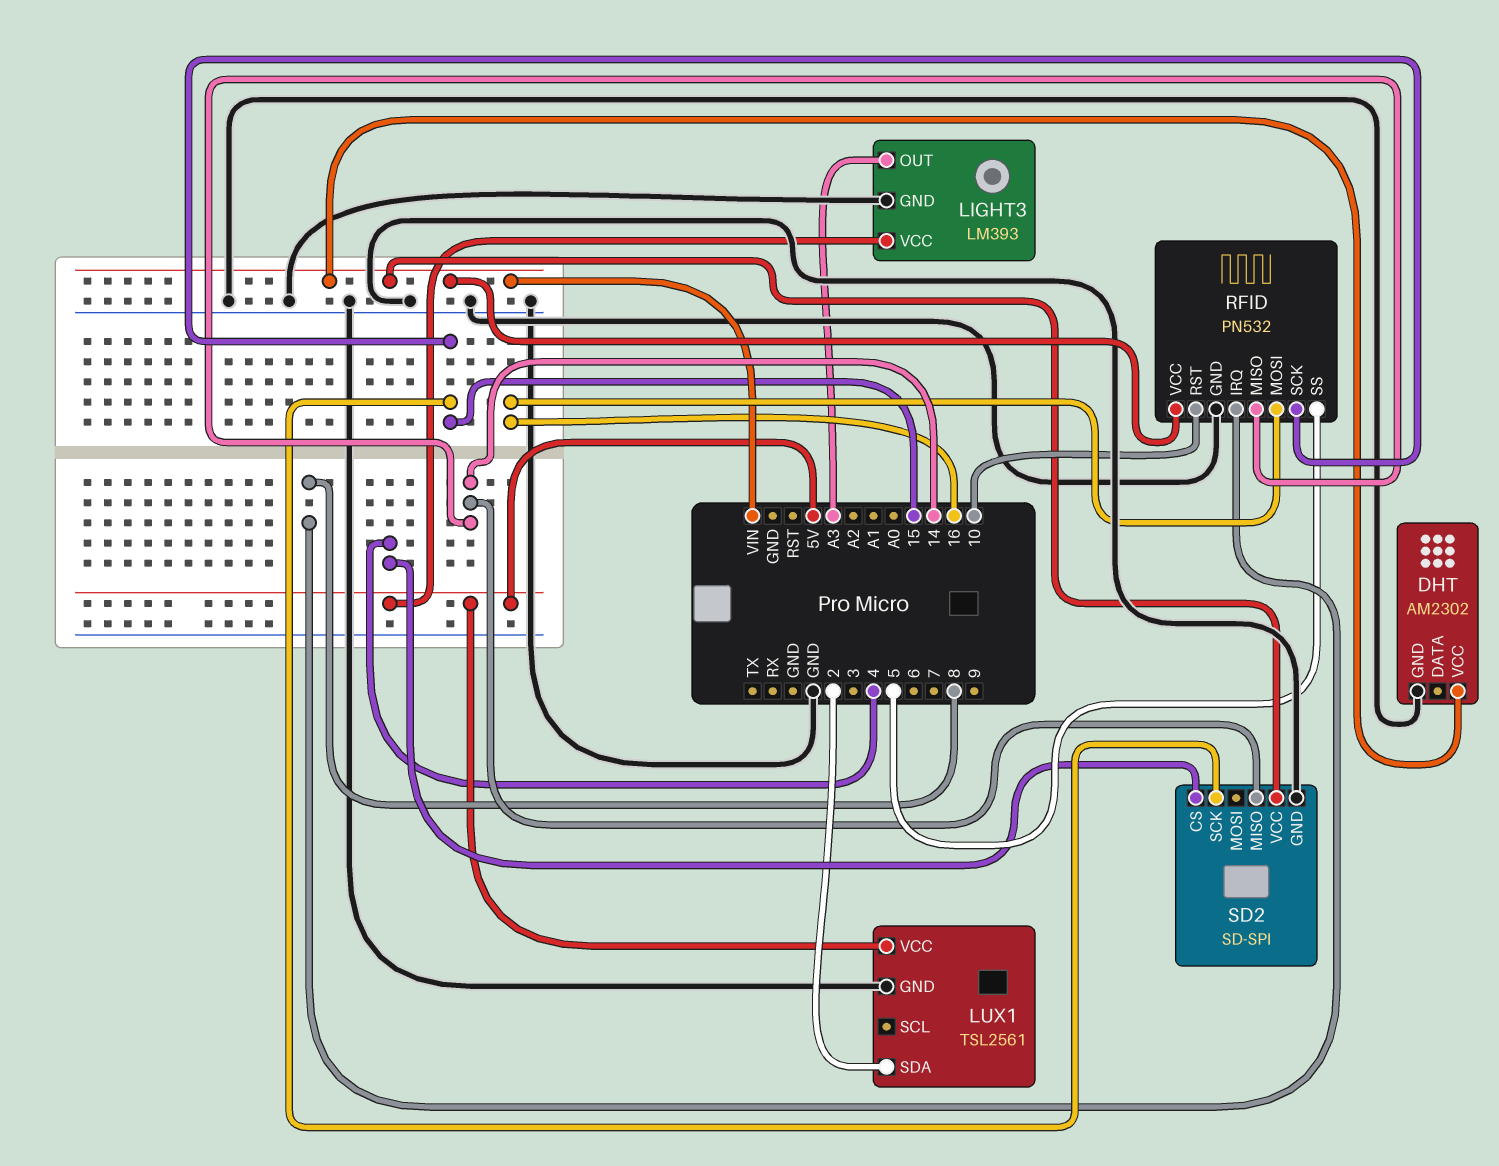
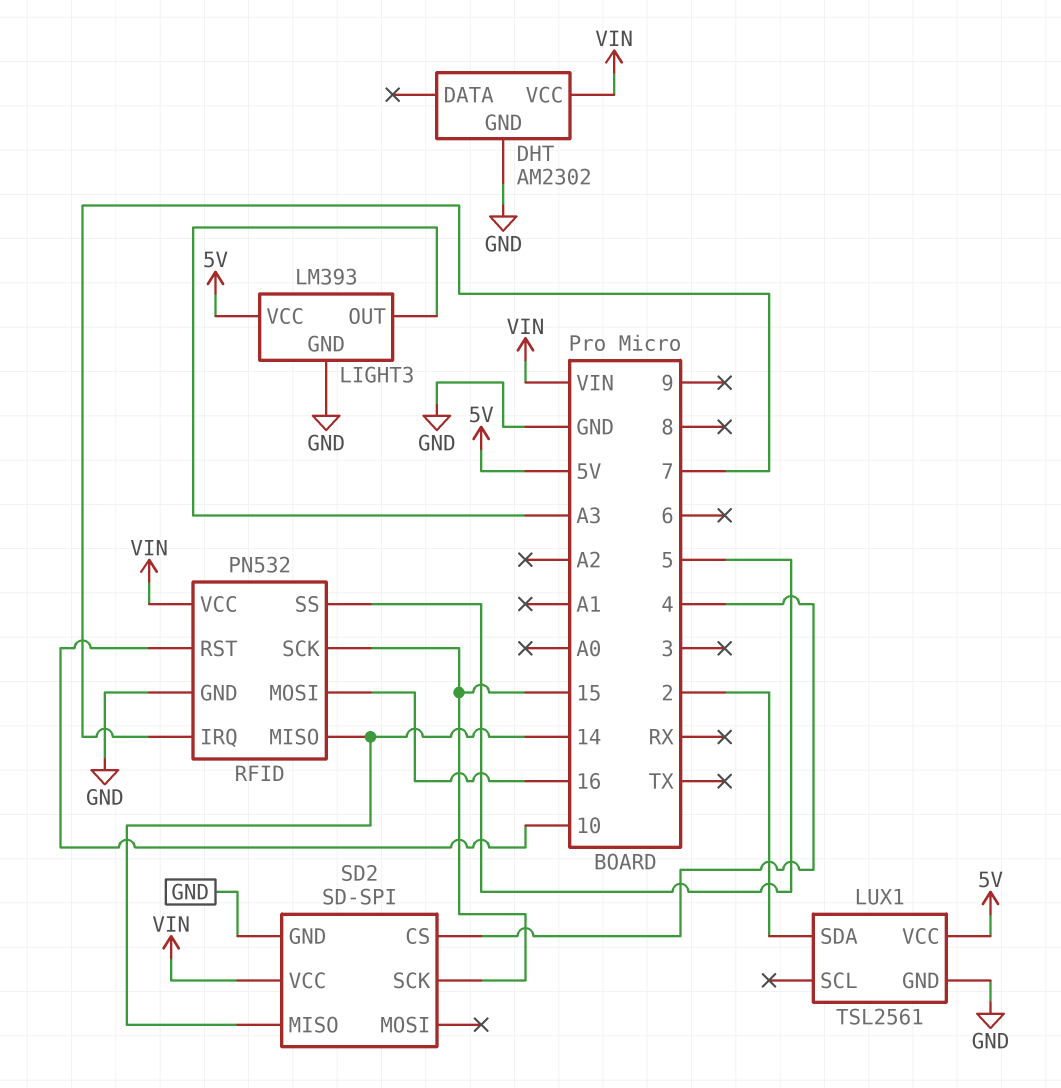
RFID pin IRQ: 8 -> 7

